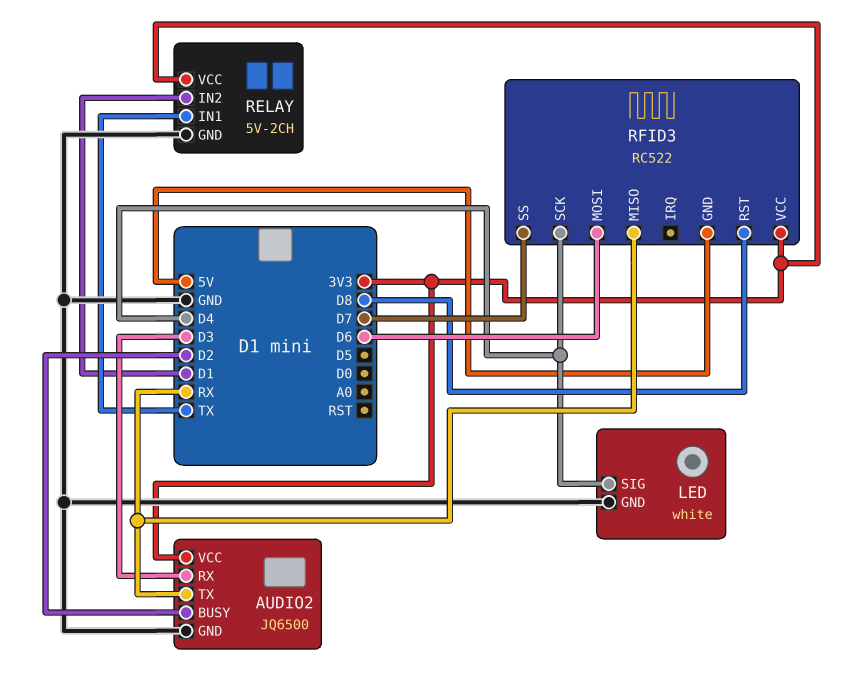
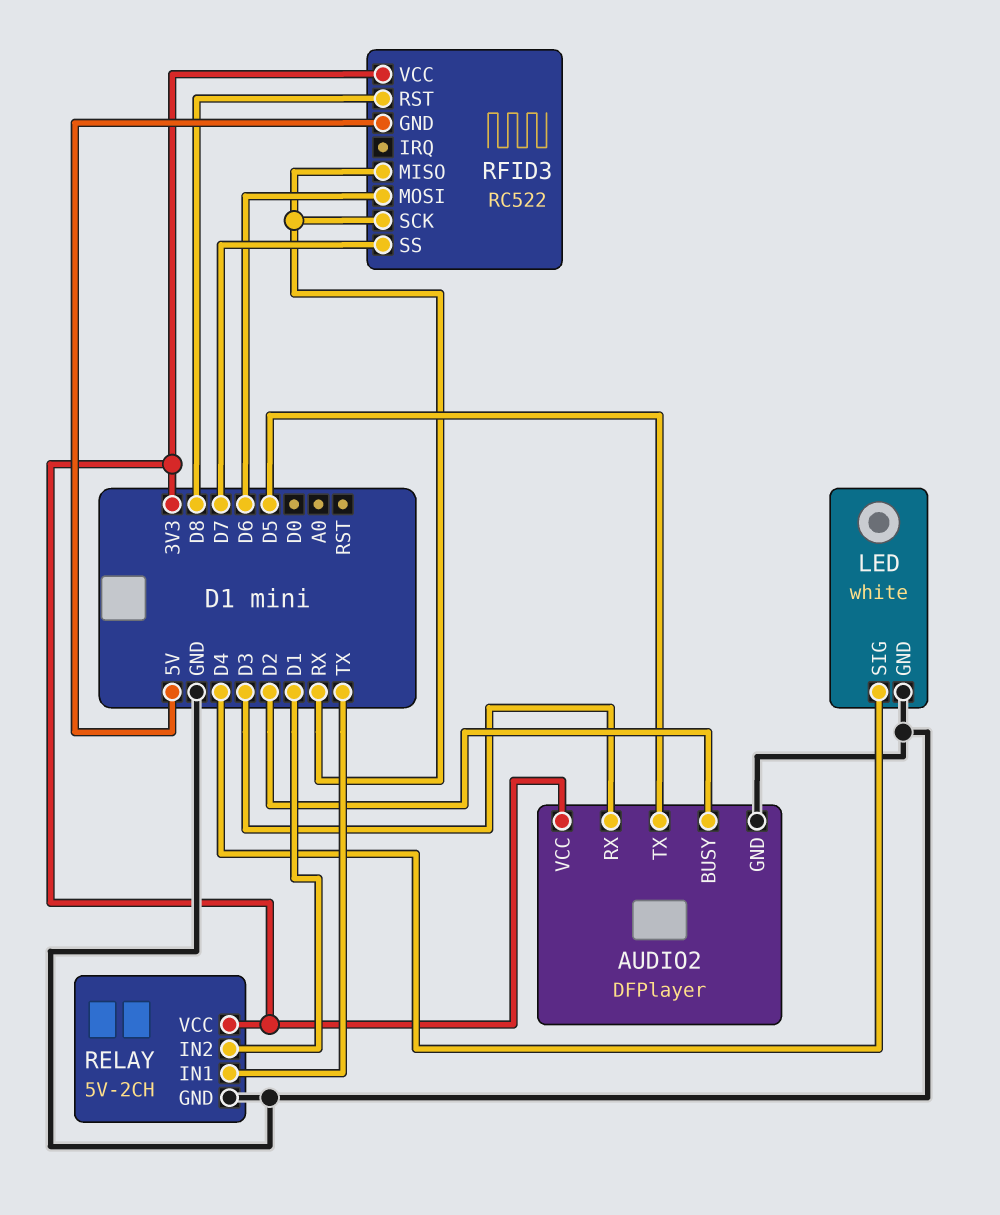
AUDIO2: JQ6500 -> DFPlayer
AUDIO2 pin TX: RX -> D5
RFID3 pin SCK: D4 -> RX

